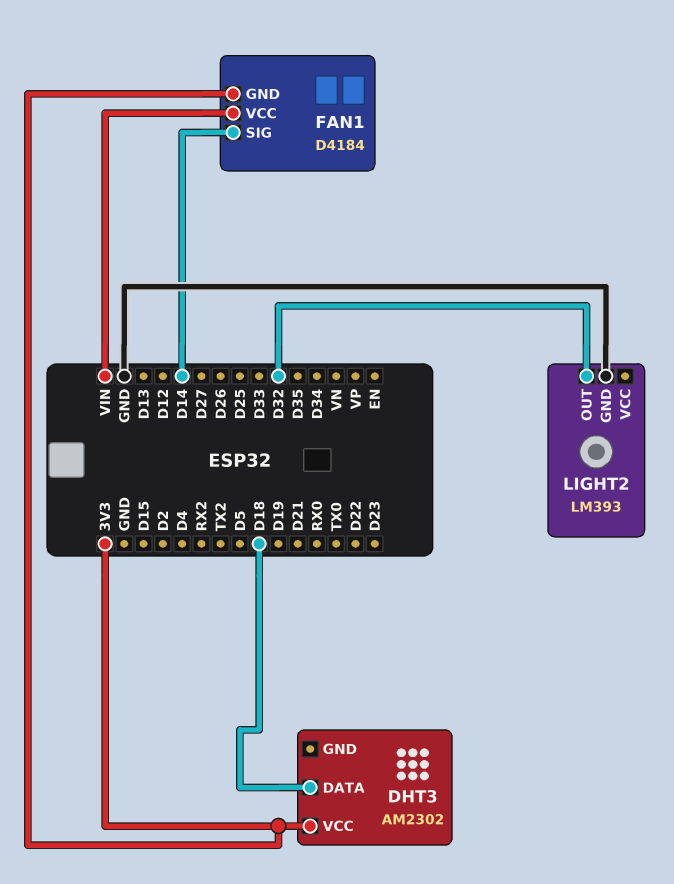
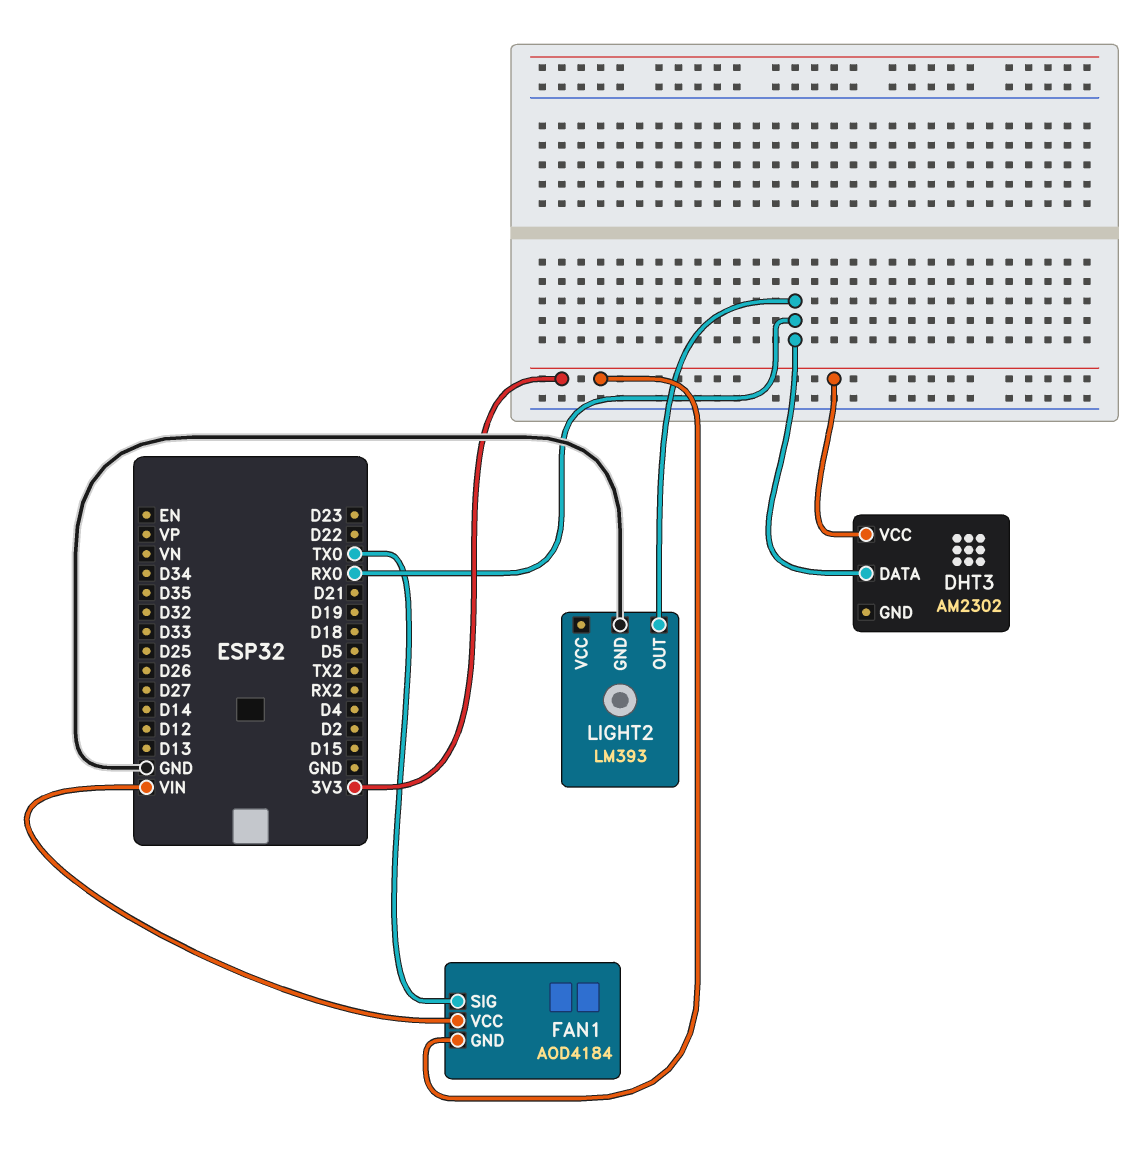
DHT3 pin DATA: D18 -> RX0
FAN1: D4184 -> AOD4184
FAN1 pin SIG: D14 -> TX0
LIGHT2 pin OUT: D32 -> RX0

